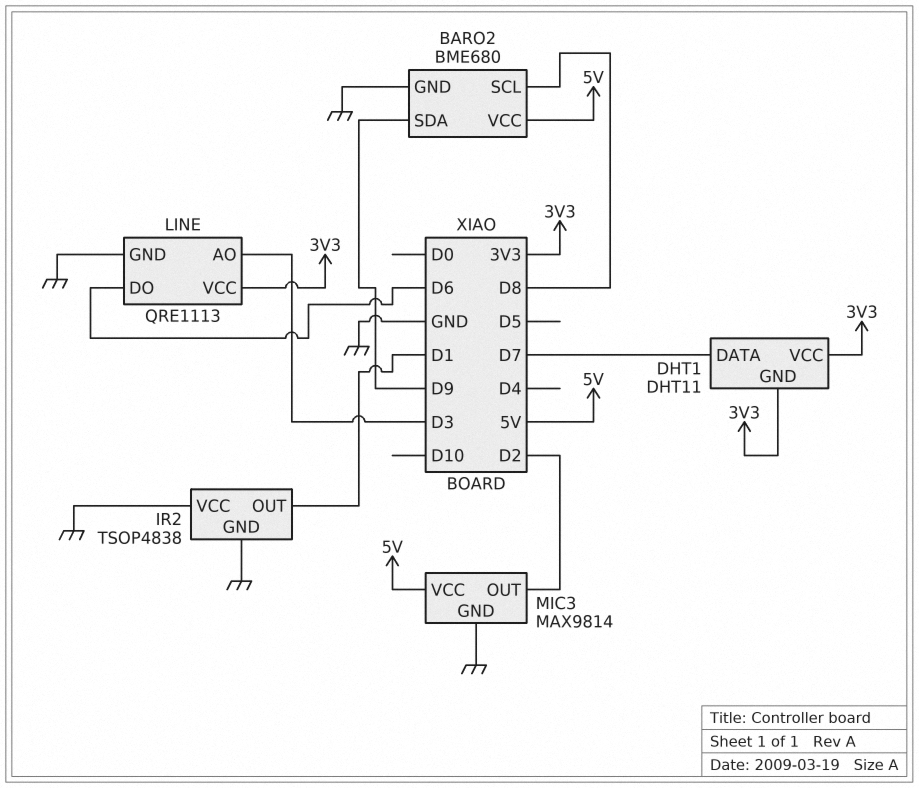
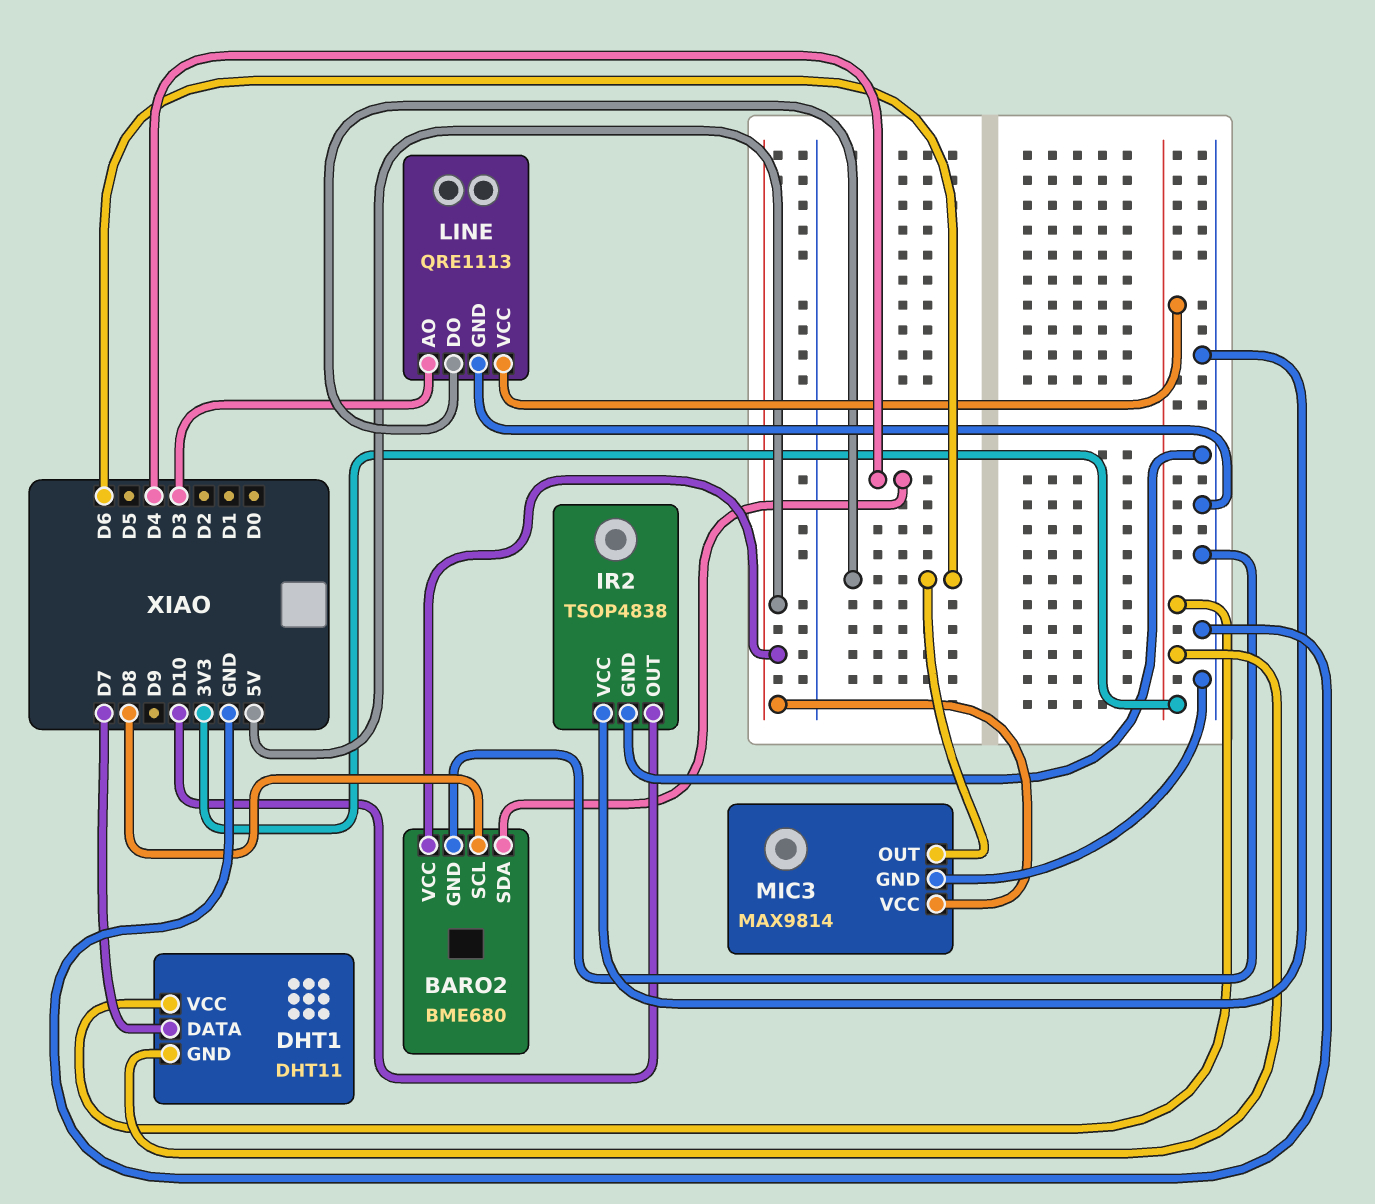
BARO2 pin SDA: D9 -> D4
IR2 pin OUT: D1 -> D10
MIC3 pin OUT: D2 -> D6

